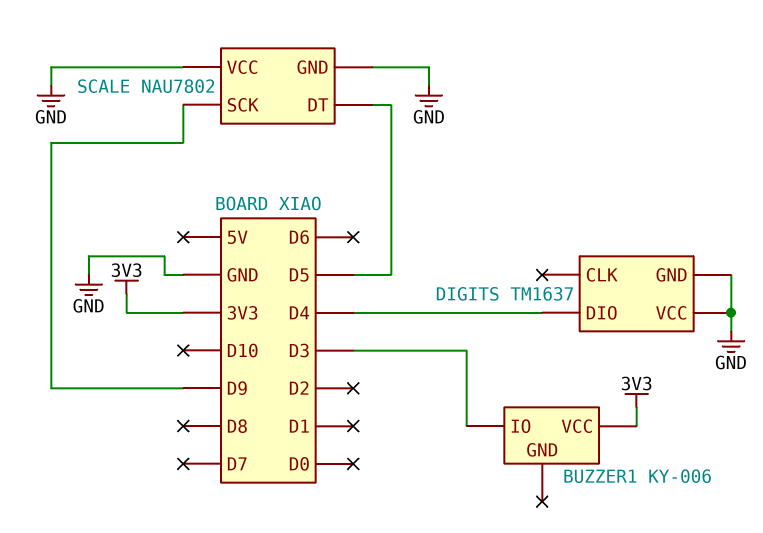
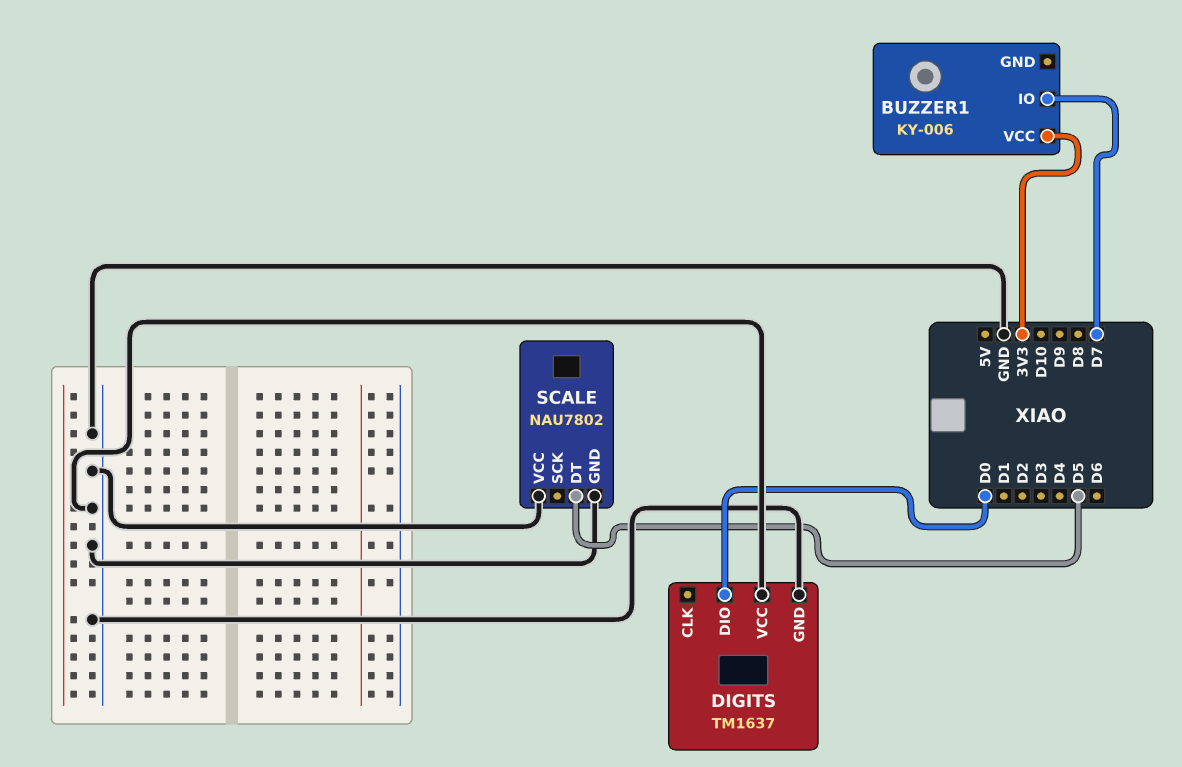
BUZZER1 pin IO: D3 -> D7
DIGITS pin DIO: D4 -> D0
SCALE pin SCK: D9 -> none

